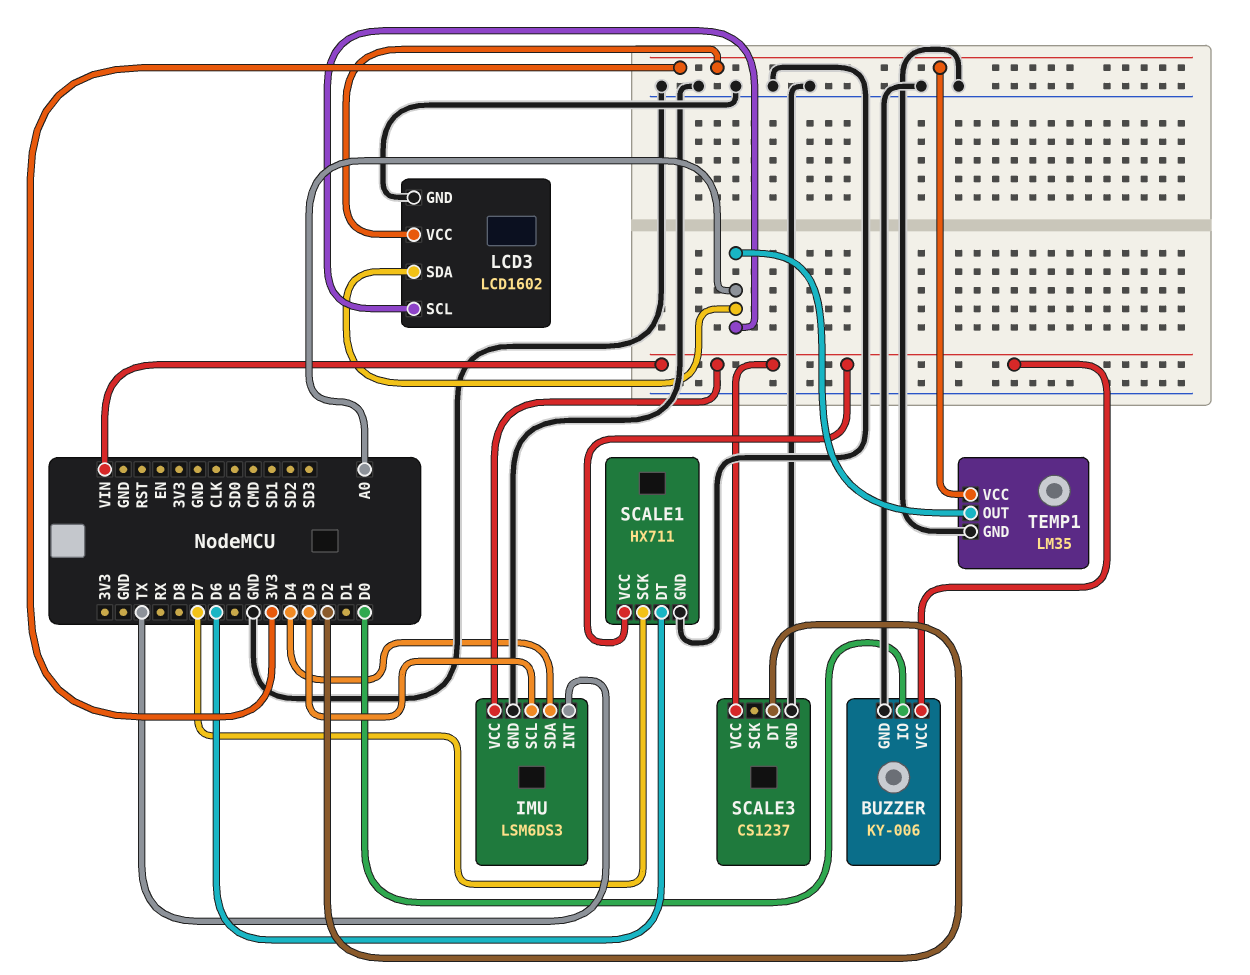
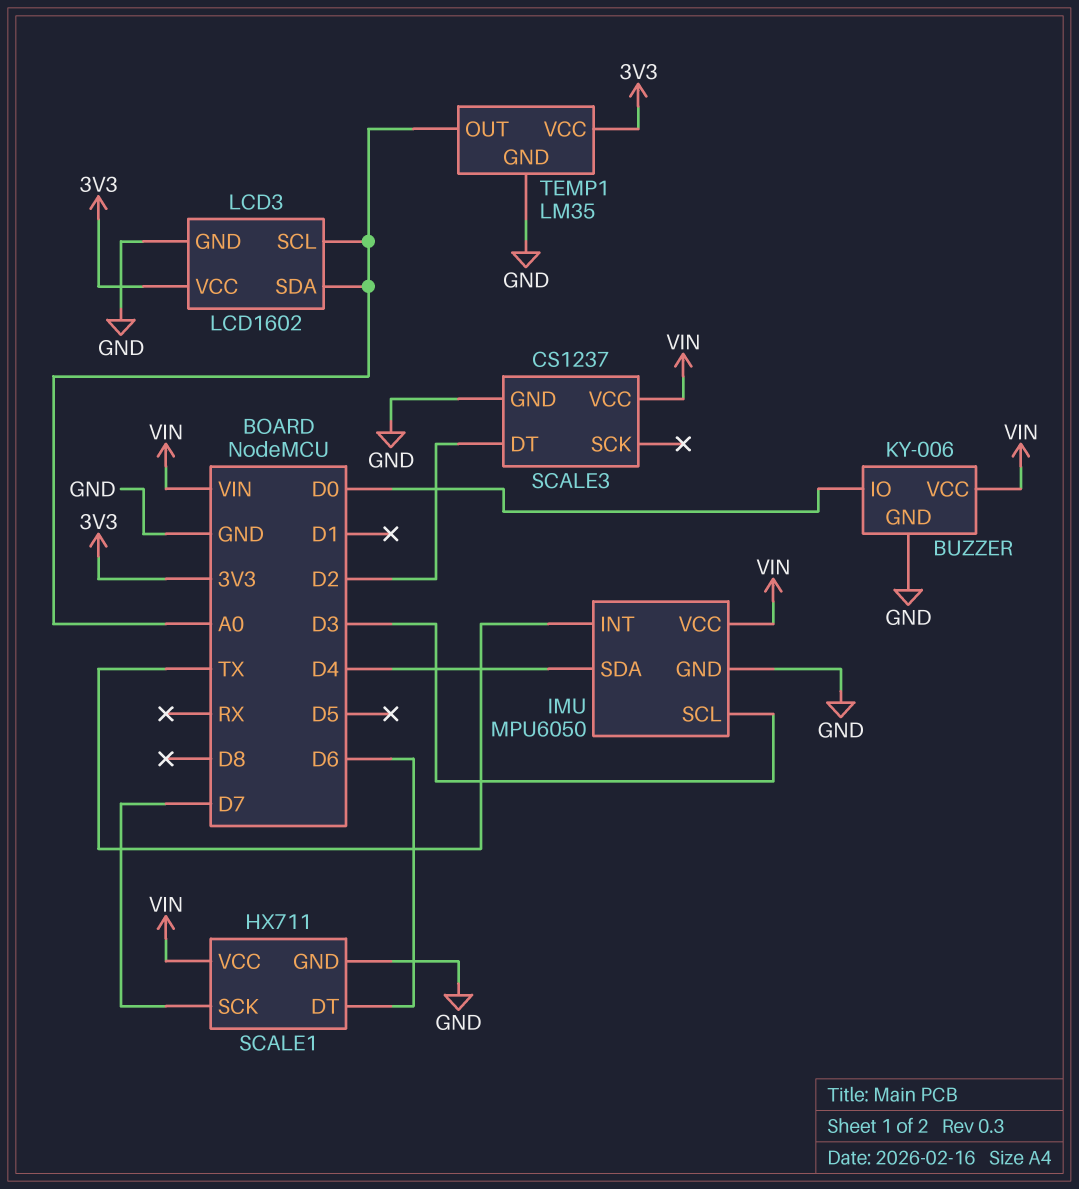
IMU: LSM6DS3 -> MPU6050

